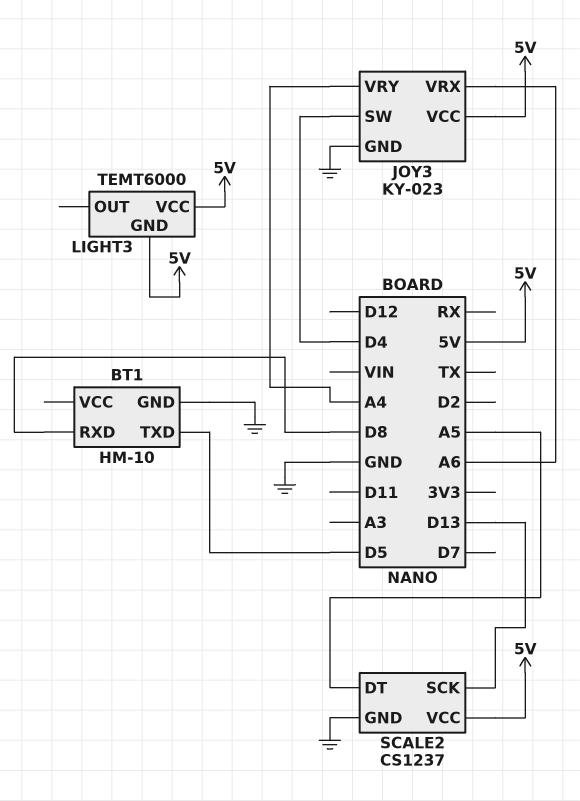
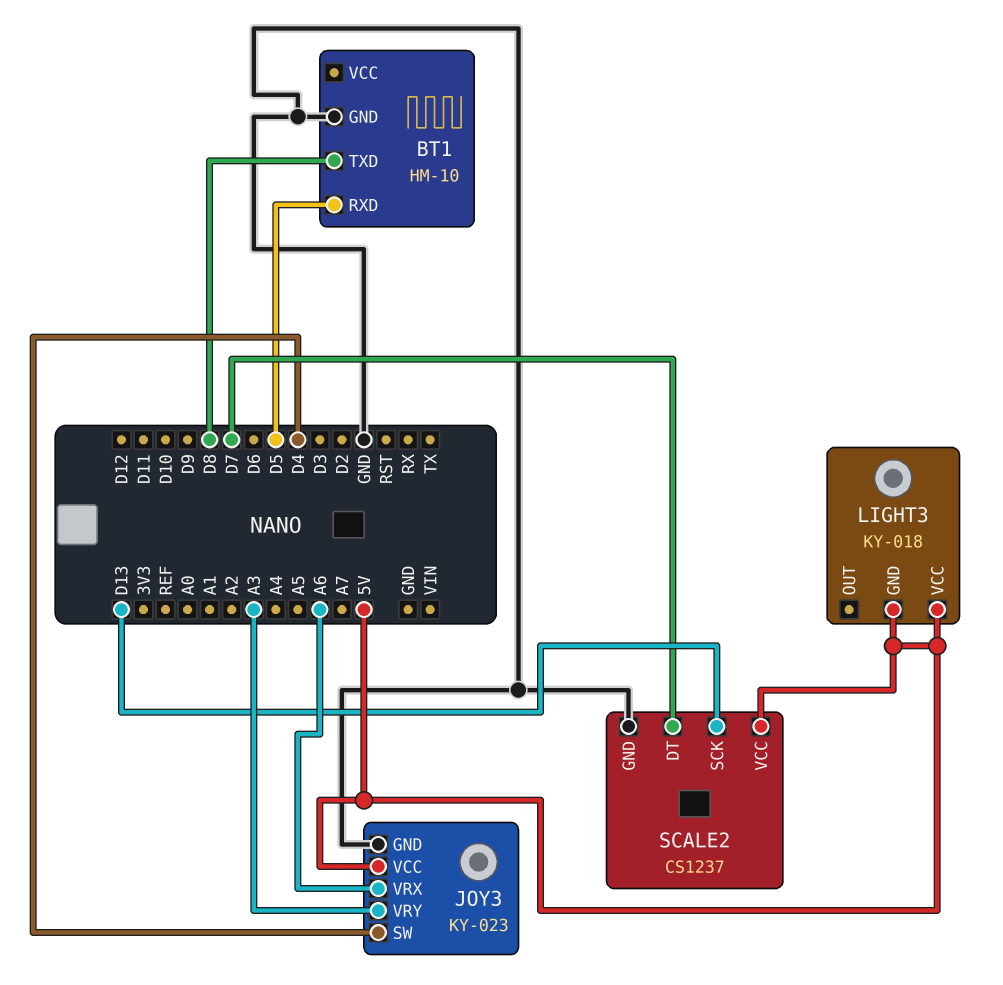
BT1 pin RXD: D8 -> D5
BT1 pin TXD: D5 -> D8
JOY3 pin VRY: A4 -> A3
LIGHT3: TEMT6000 -> KY-018
SCALE2 pin DT: A5 -> D7

